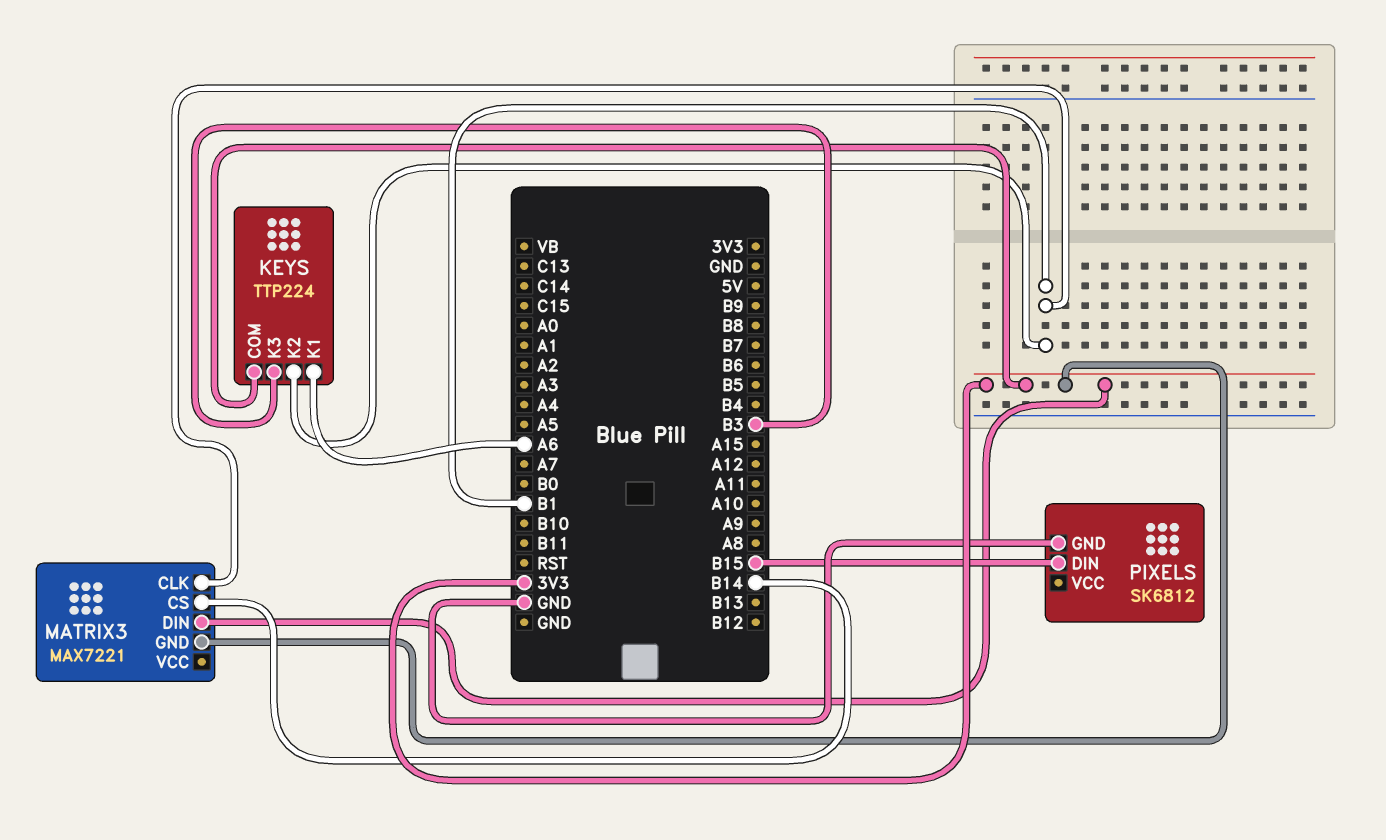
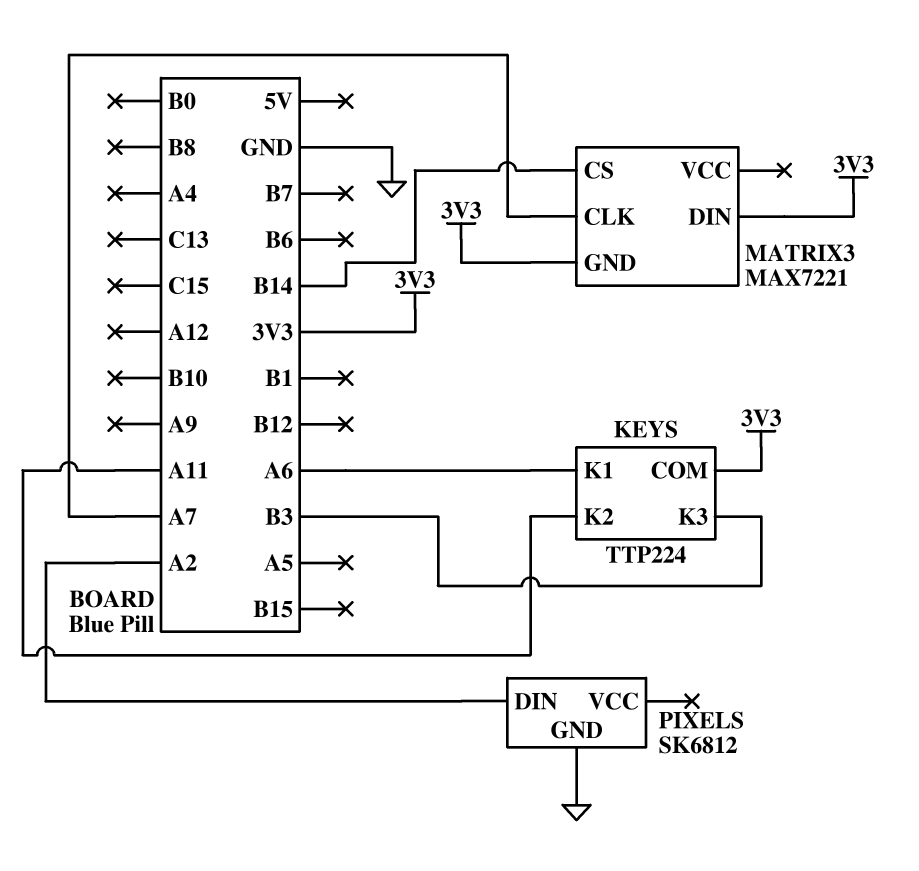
KEYS pin K2: B1 -> A11
MATRIX3 pin CLK: B1 -> A7
PIXELS pin DIN: B15 -> A2

